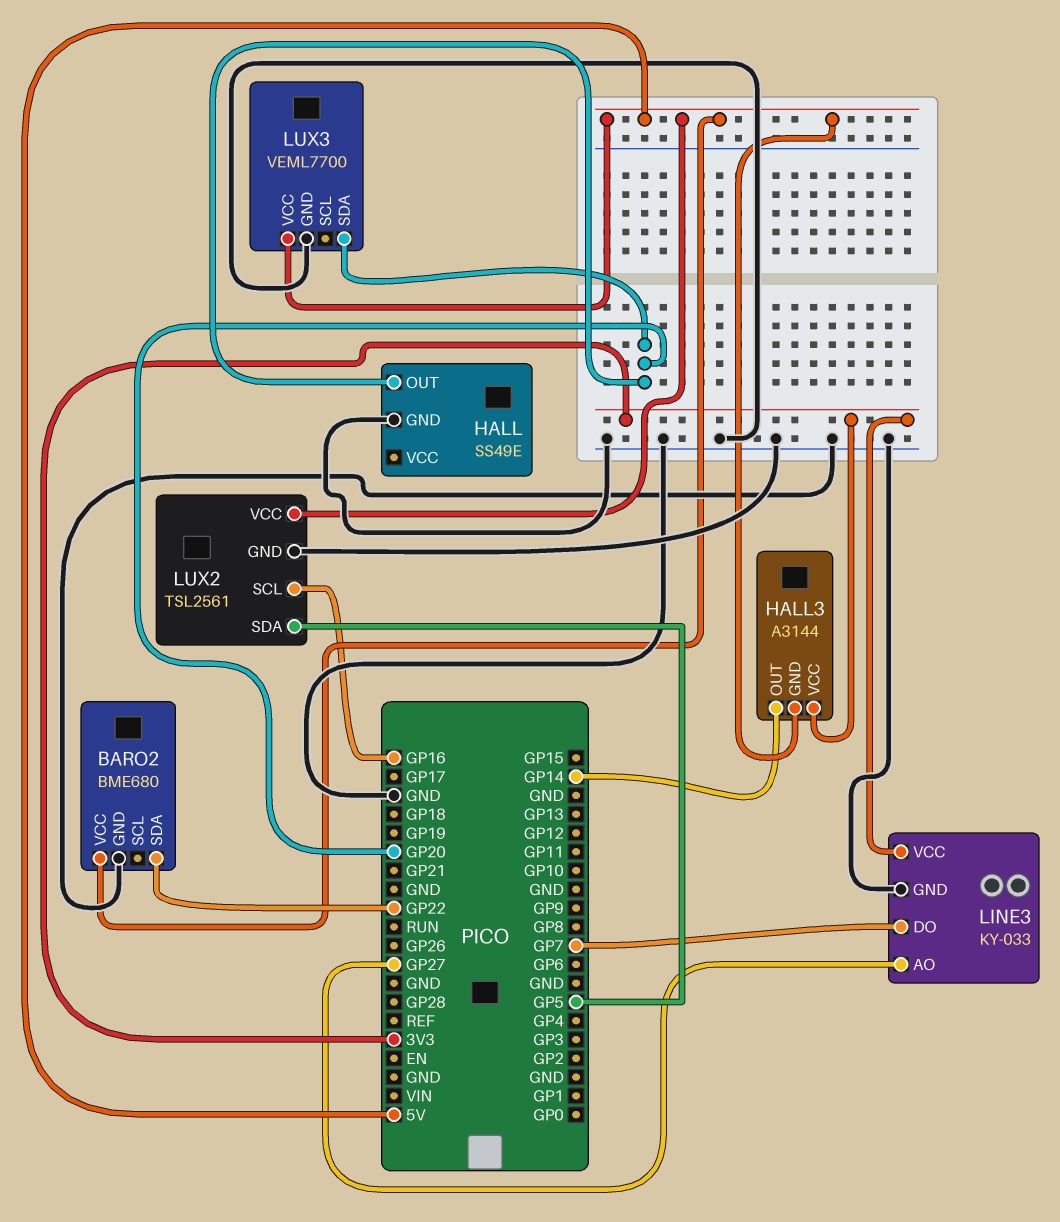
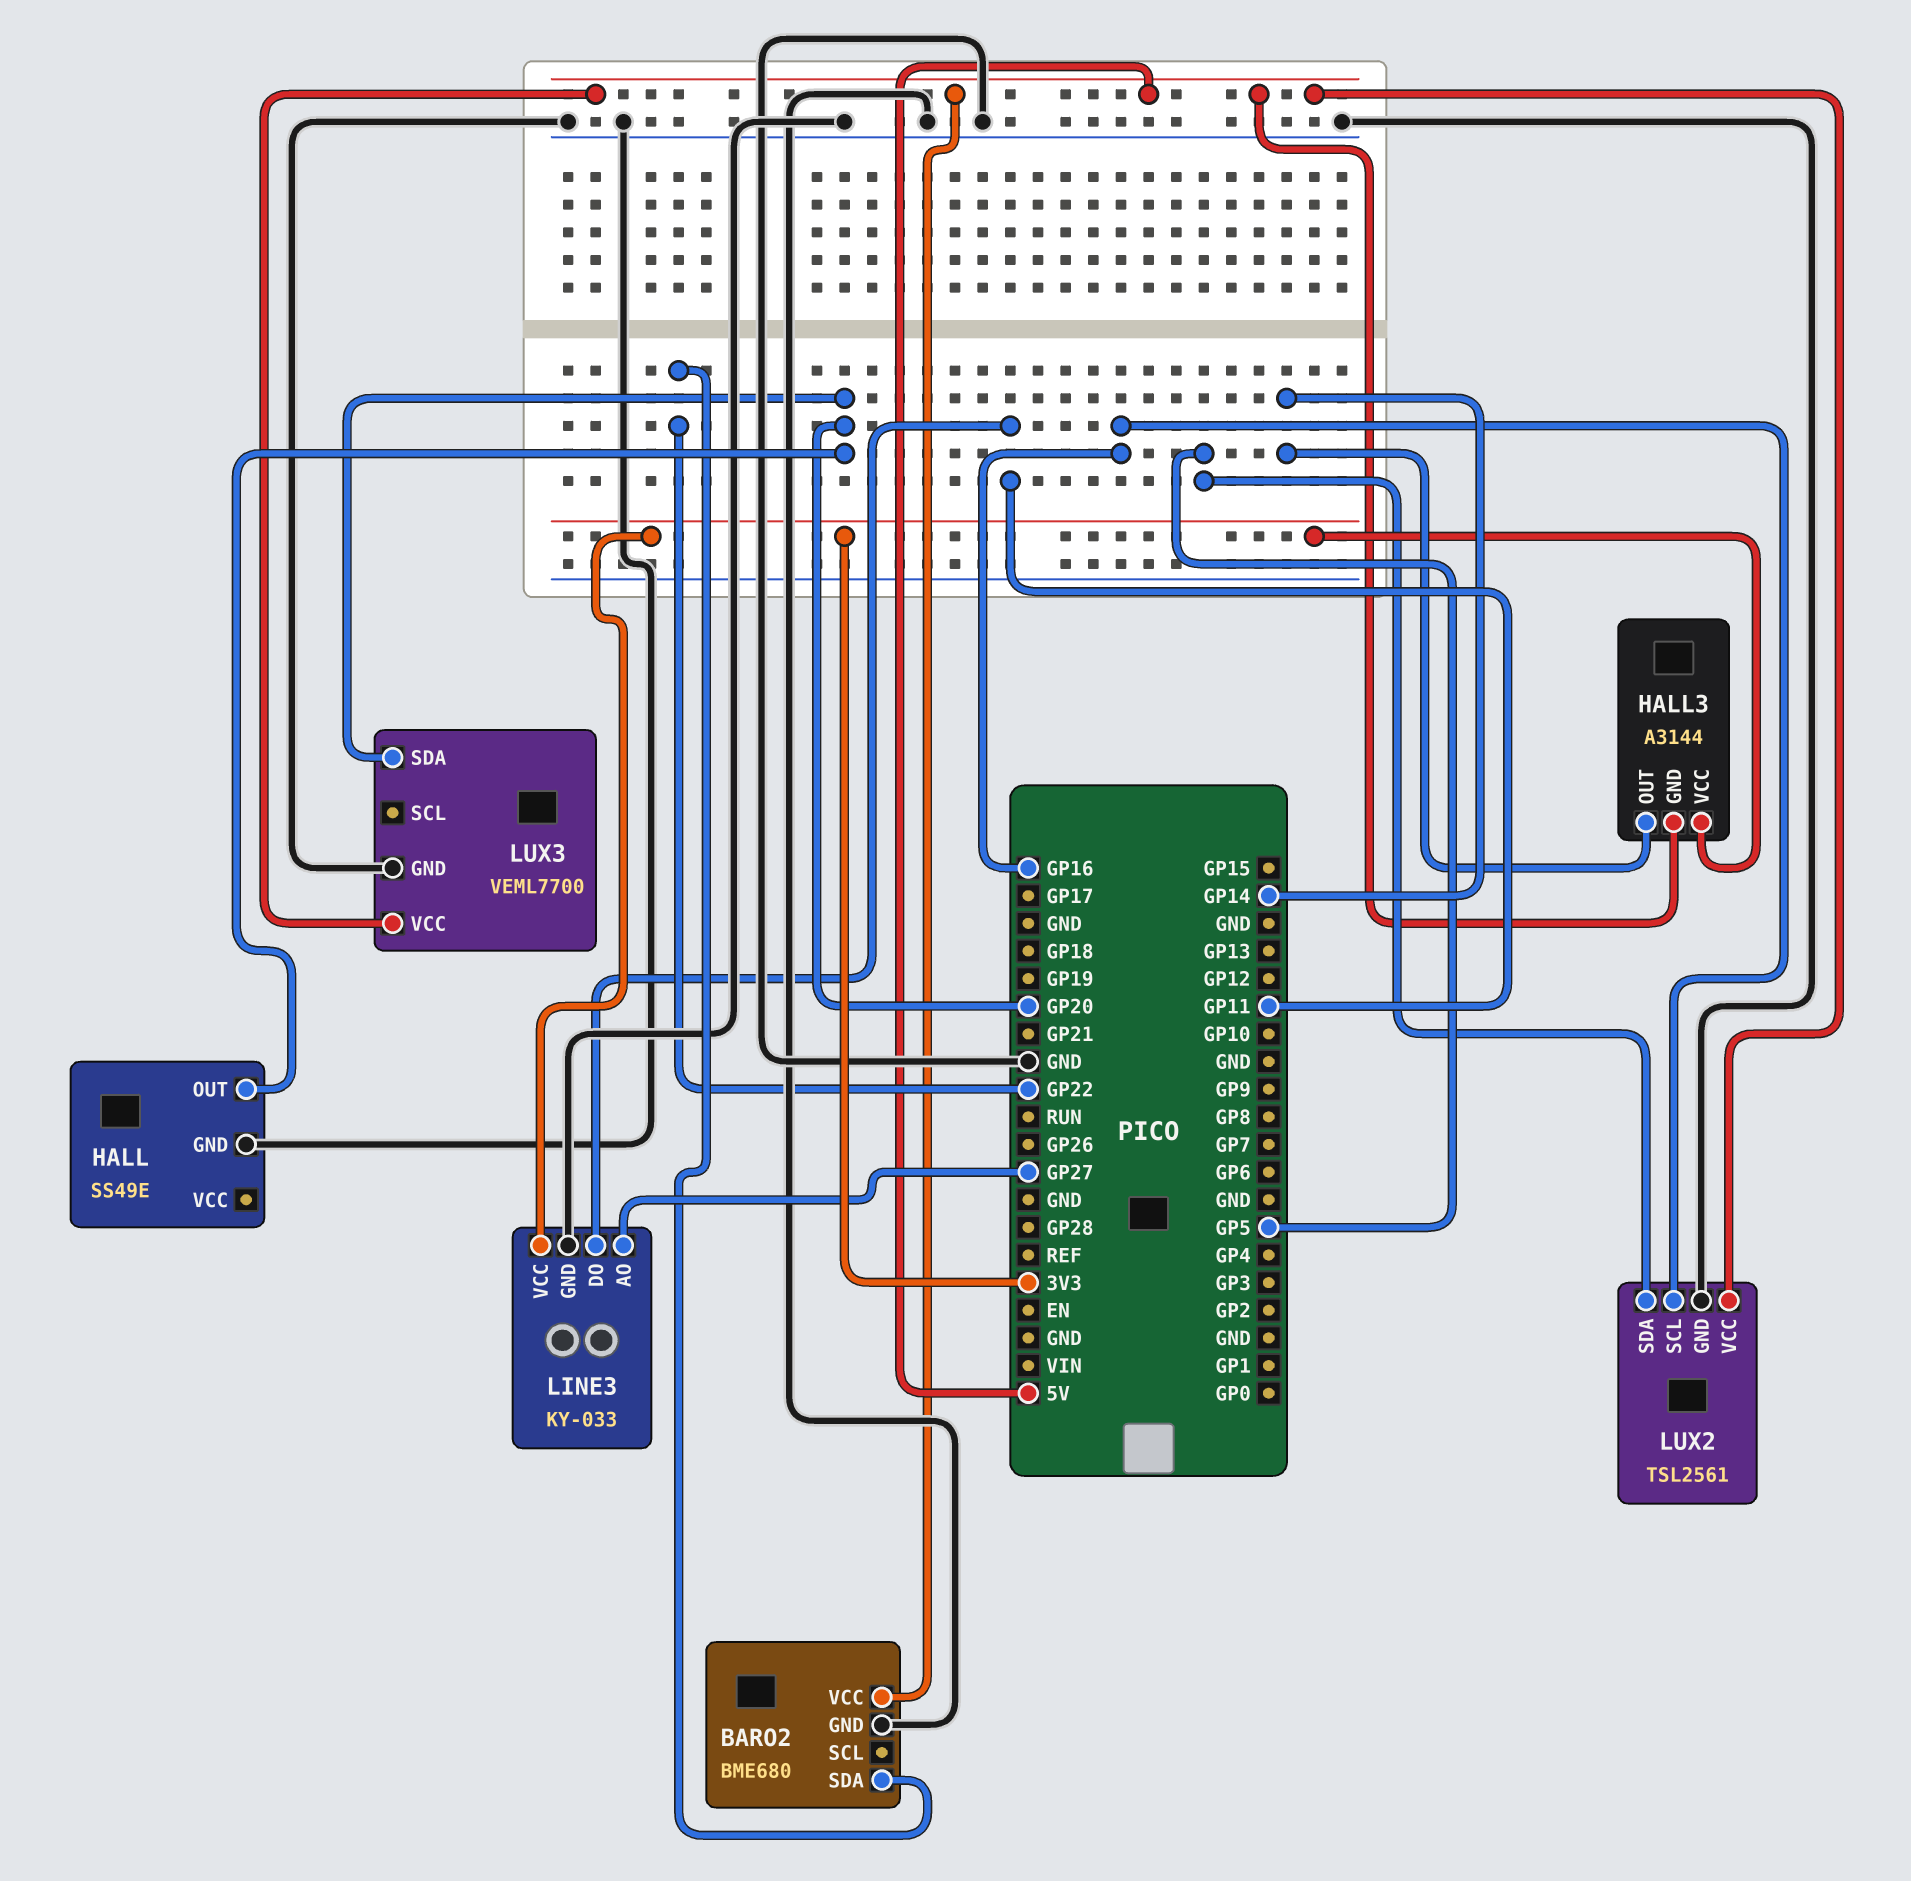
LINE3 pin DO: GP7 -> GP11

